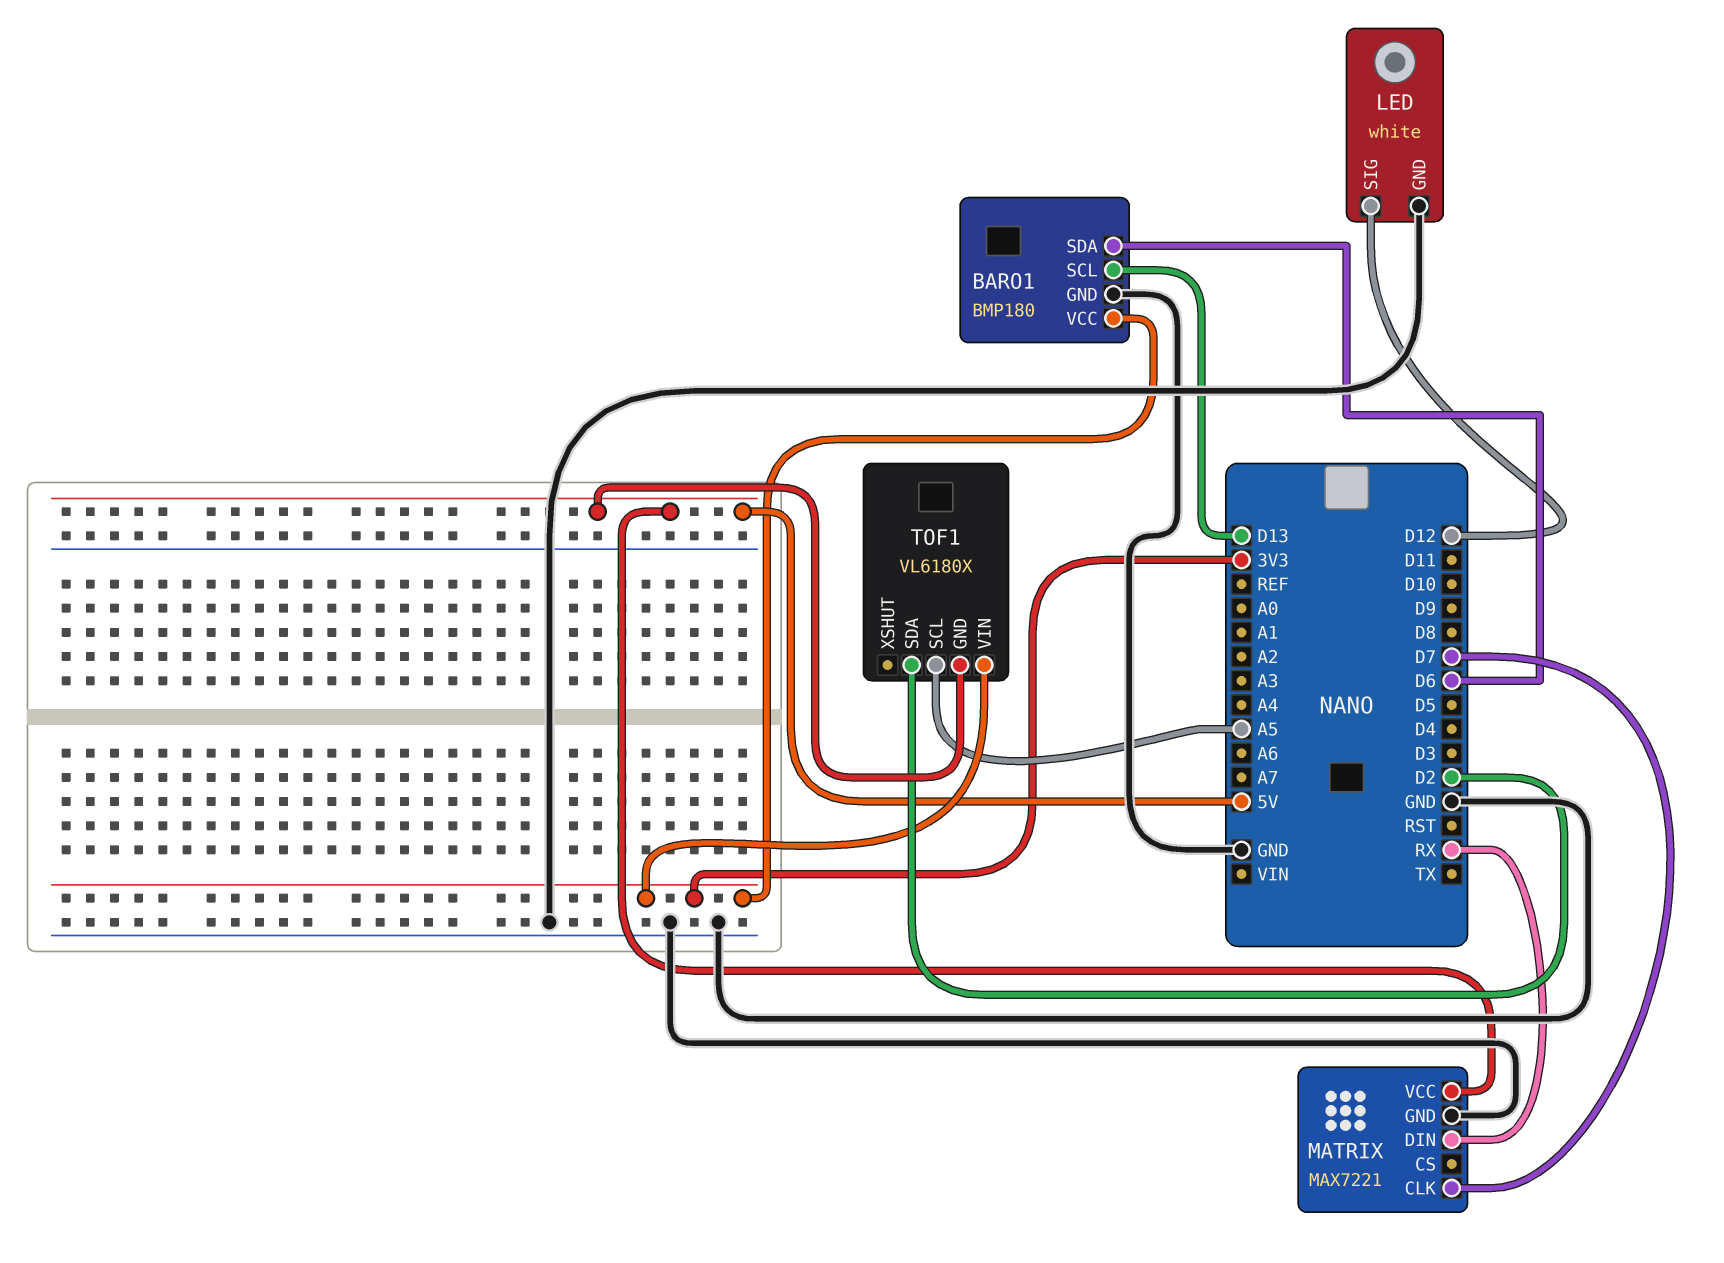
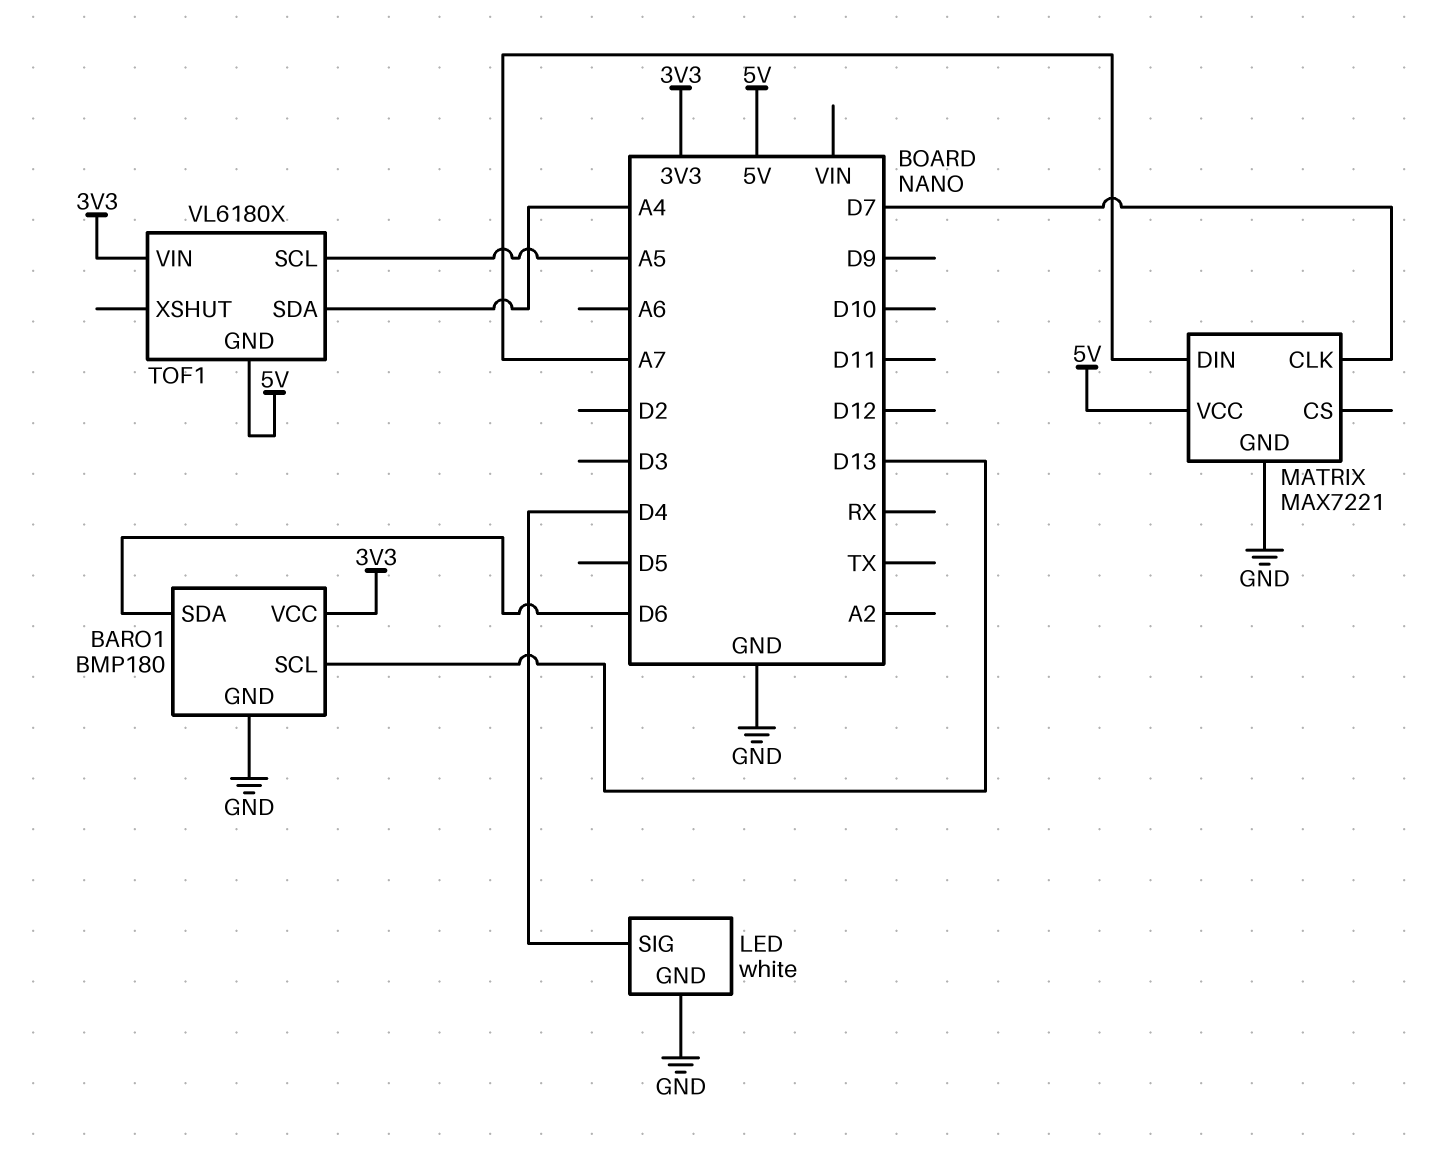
LED pin SIG: D12 -> D4
MATRIX pin DIN: RX -> A7
TOF1 pin SDA: D2 -> A4

